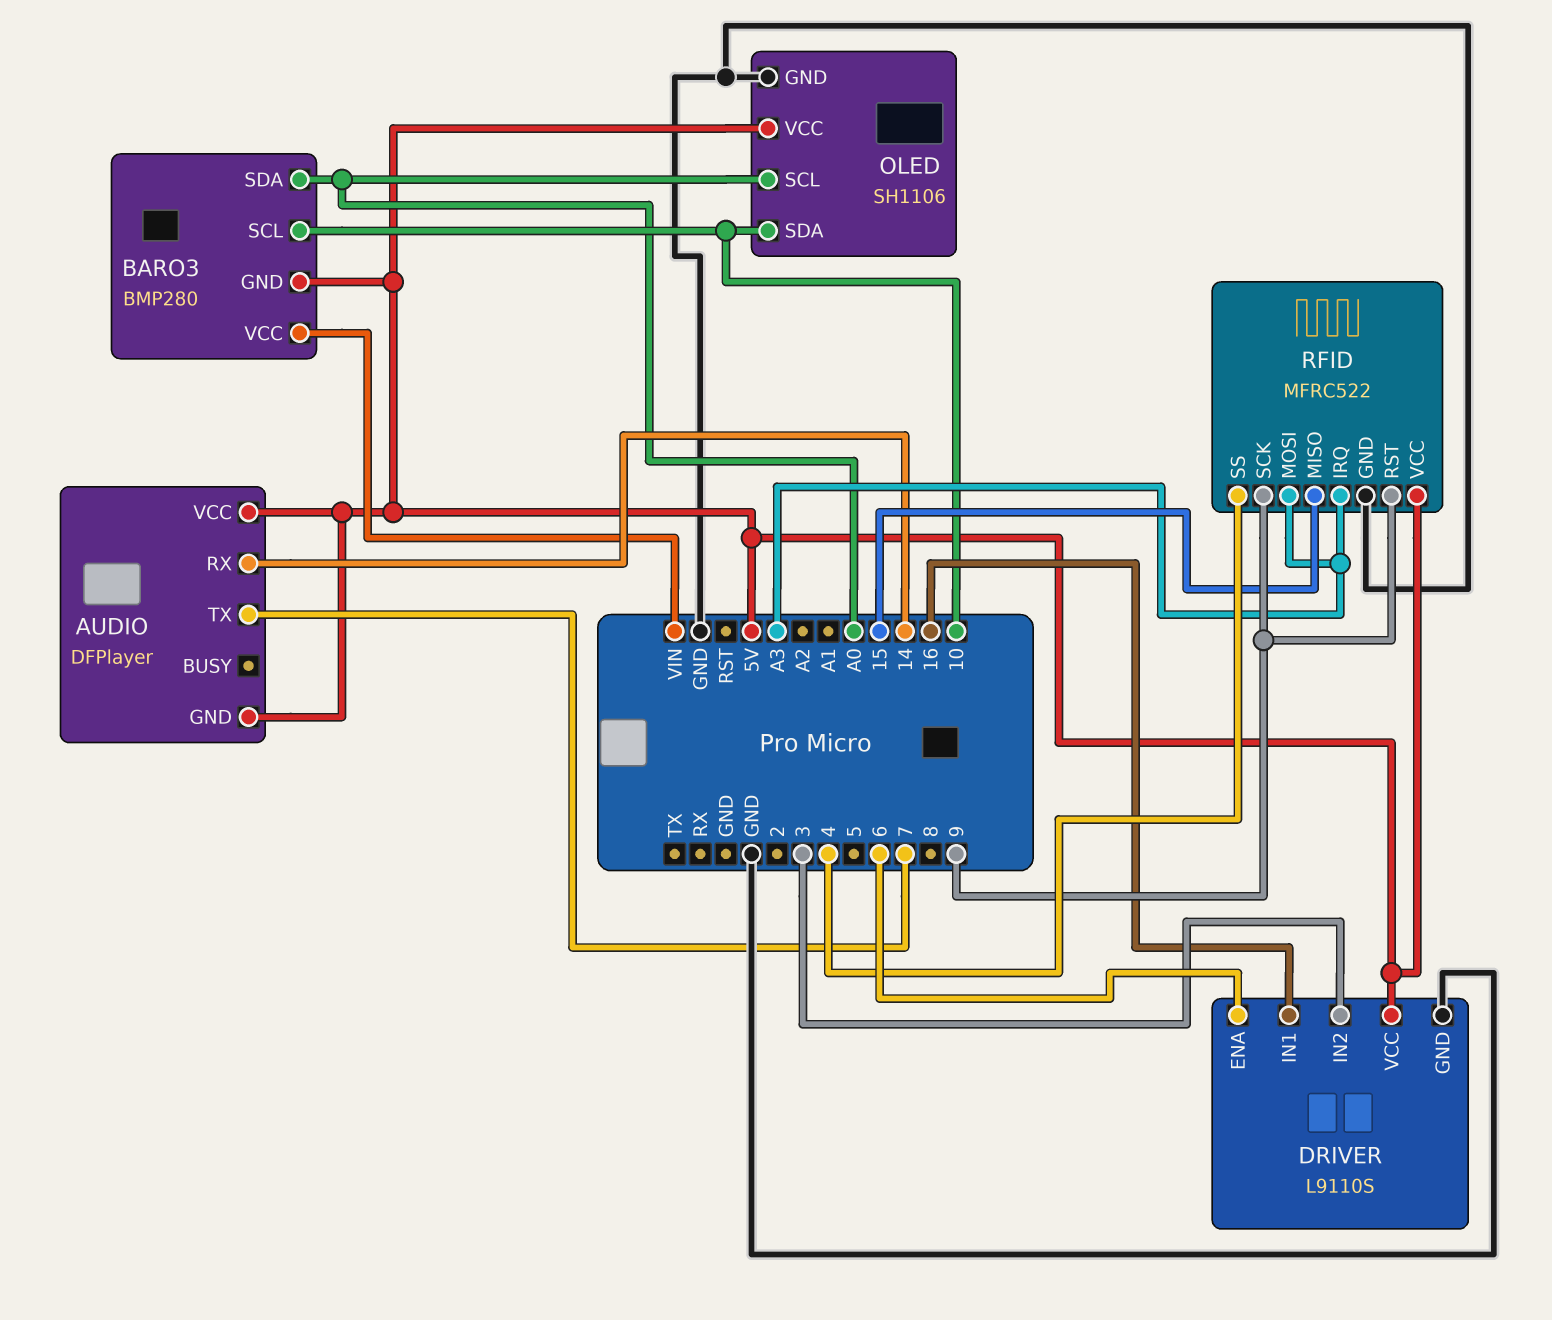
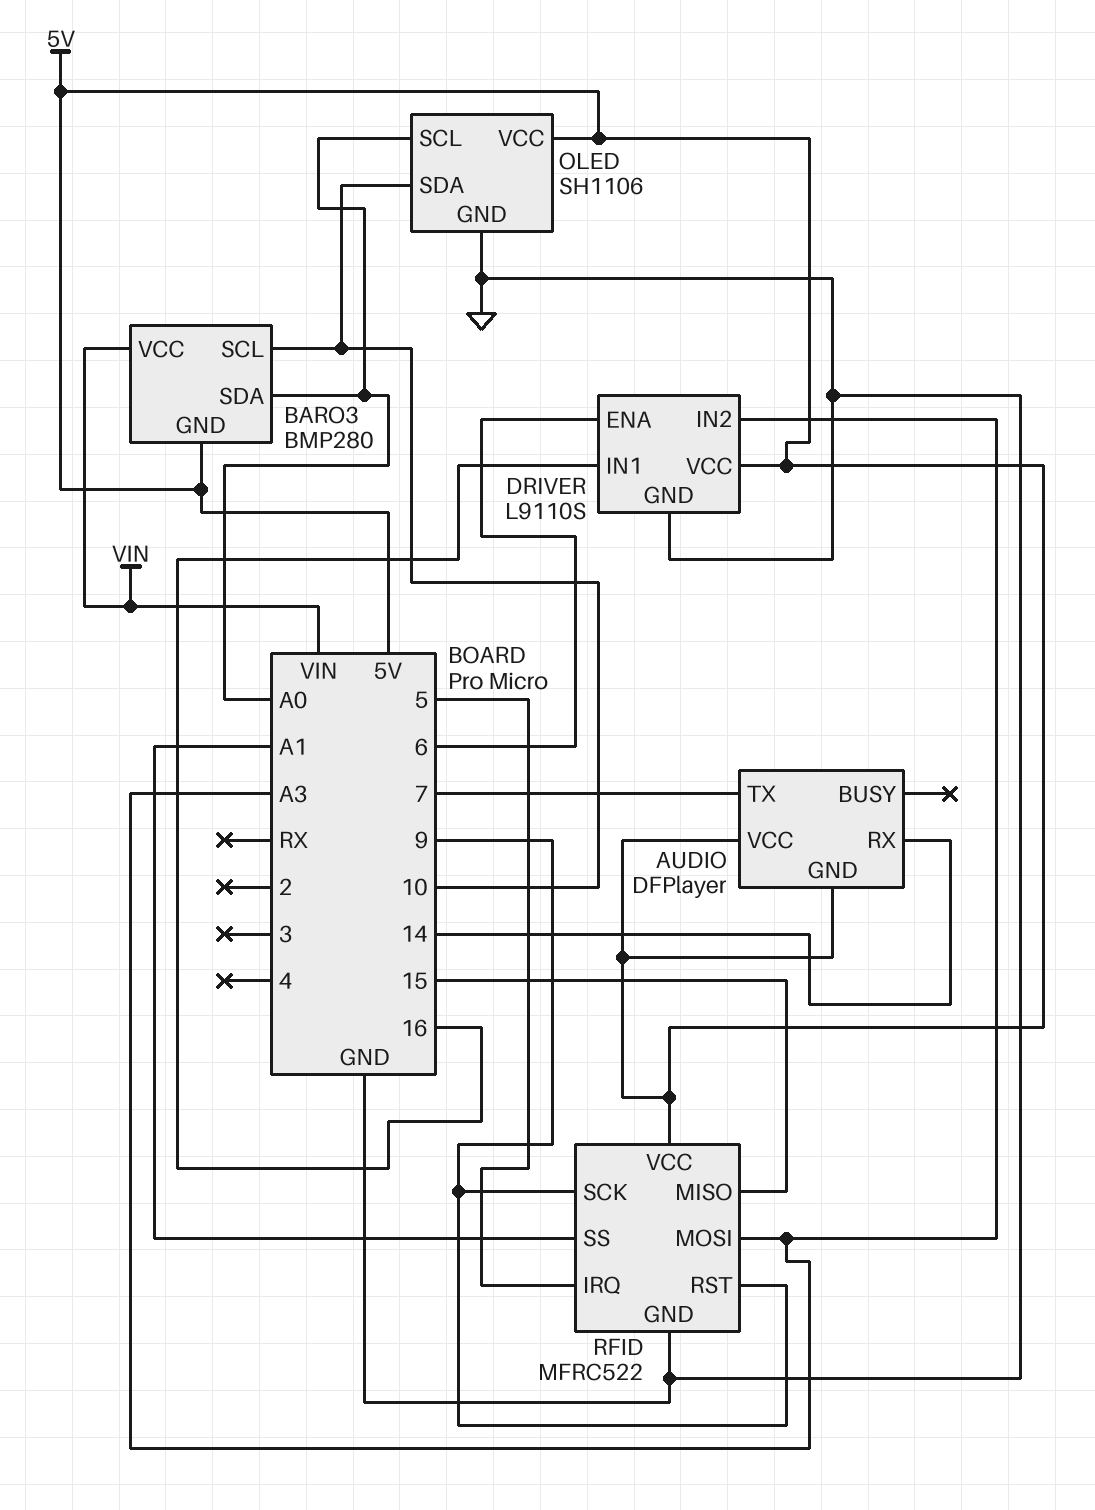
DRIVER pin IN2: 3 -> A3
RFID pin IRQ: A3 -> 5
RFID pin SS: 4 -> A1

